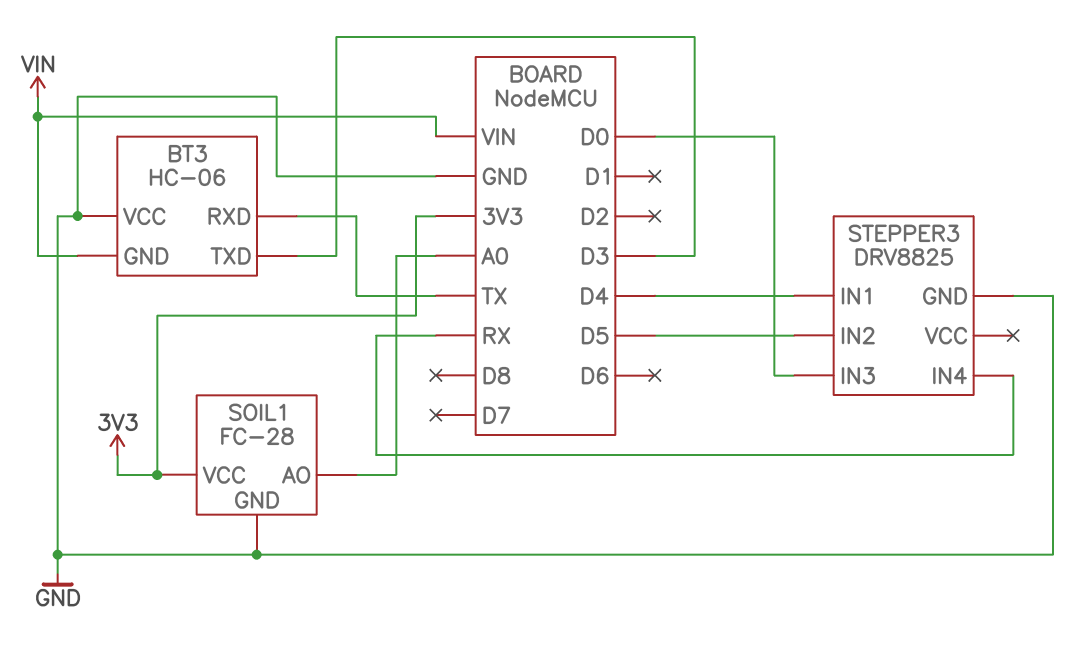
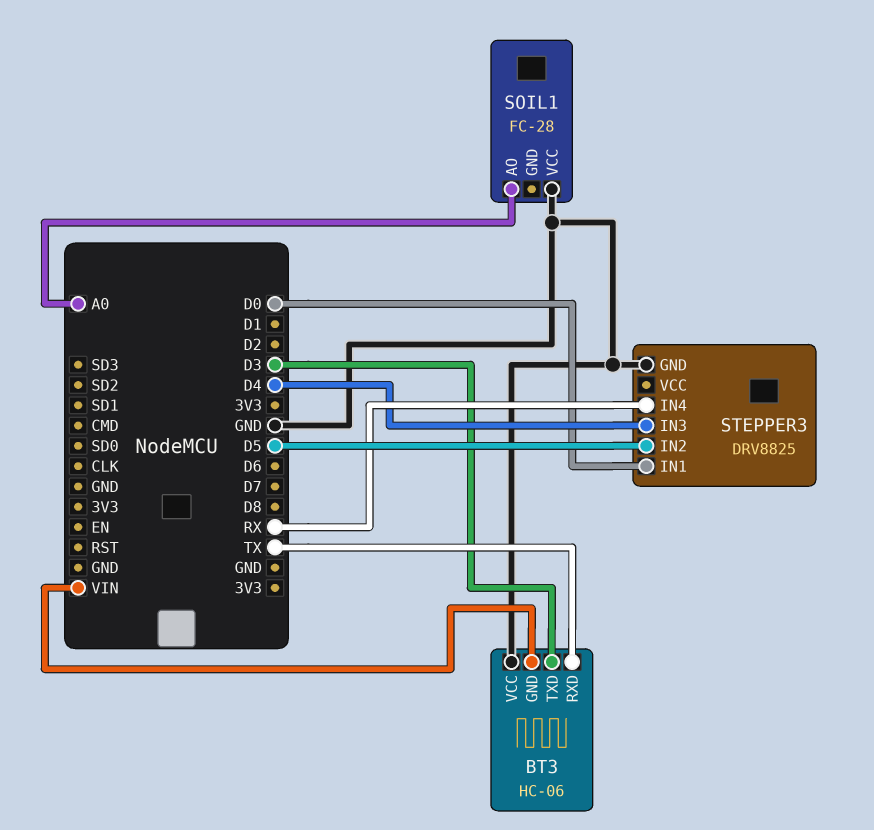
SOIL1 pin GND: GND -> none
SOIL1 pin VCC: 3V3 -> GND
STEPPER3 pin IN1: D4 -> D0
STEPPER3 pin IN3: D0 -> D4

